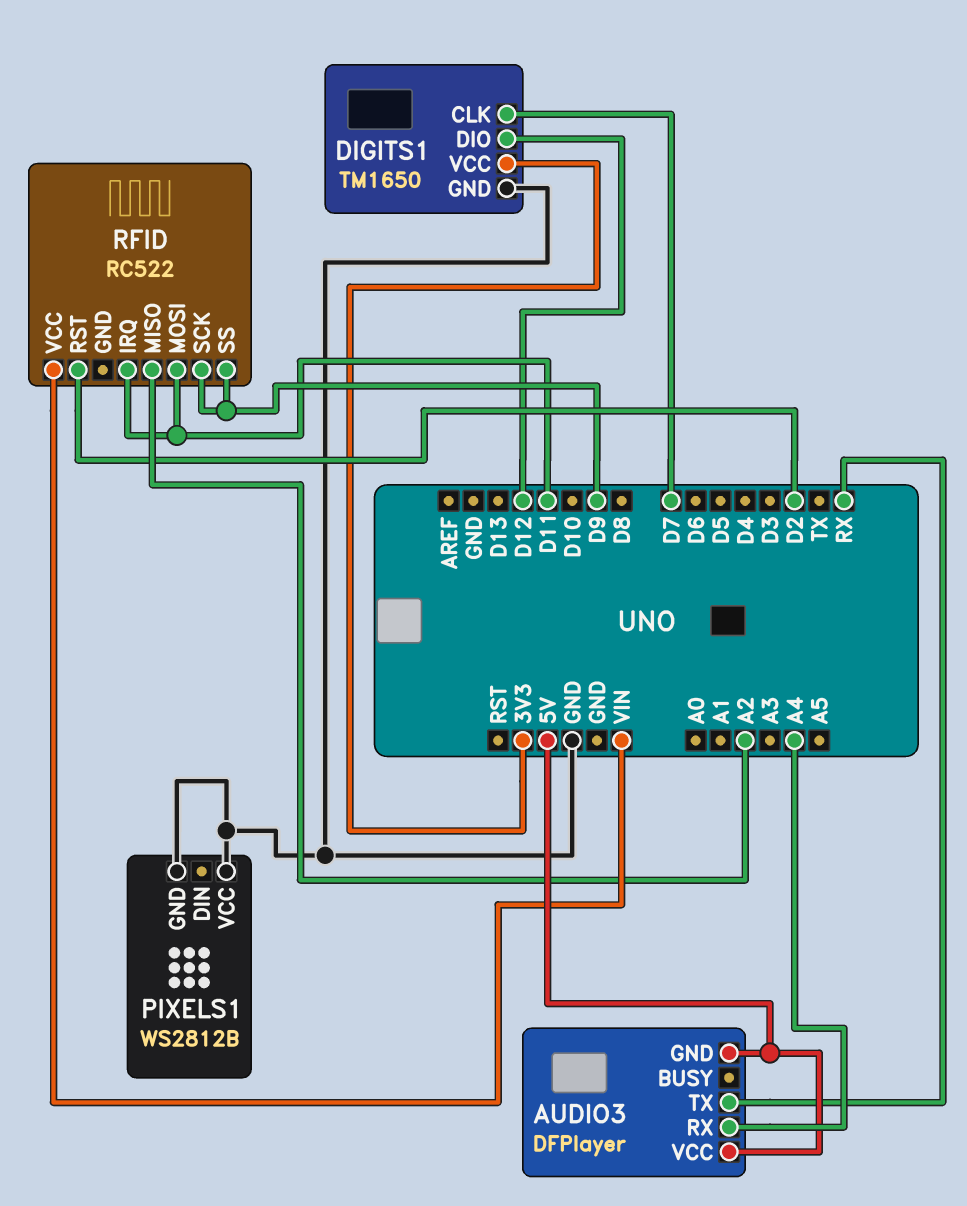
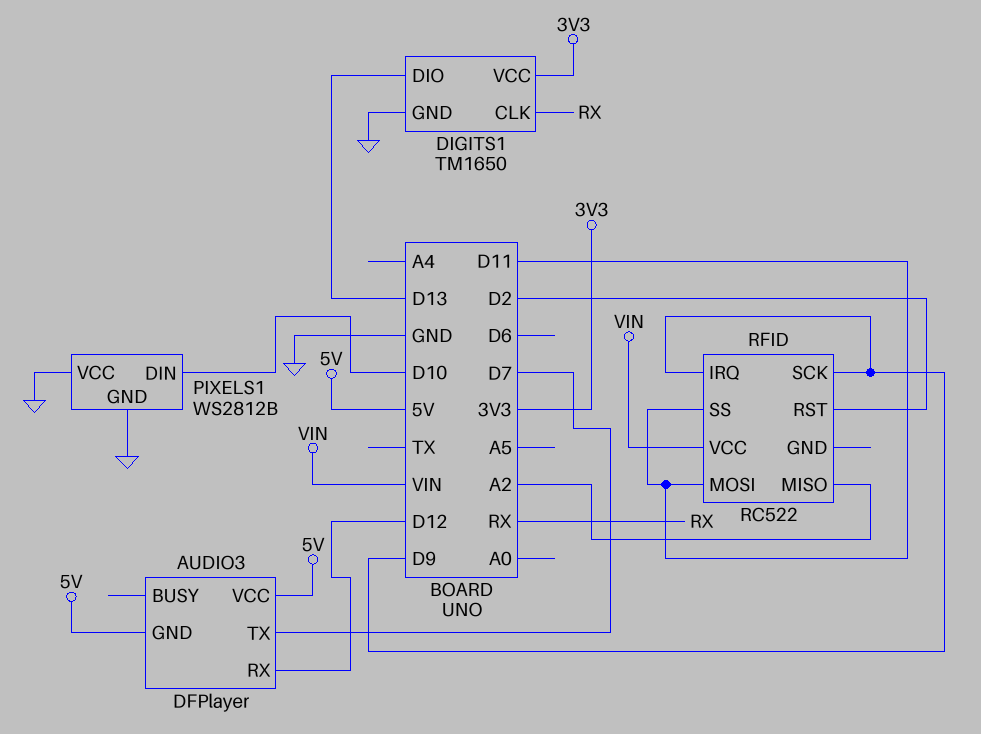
AUDIO3 pin RX: A4 -> D12
AUDIO3 pin TX: RX -> D7
DIGITS1 pin CLK: D7 -> RX
DIGITS1 pin DIO: D12 -> D13
PIXELS1 pin DIN: none -> D10
RFID pin IRQ: D11 -> D9
RFID pin SS: D9 -> D11

